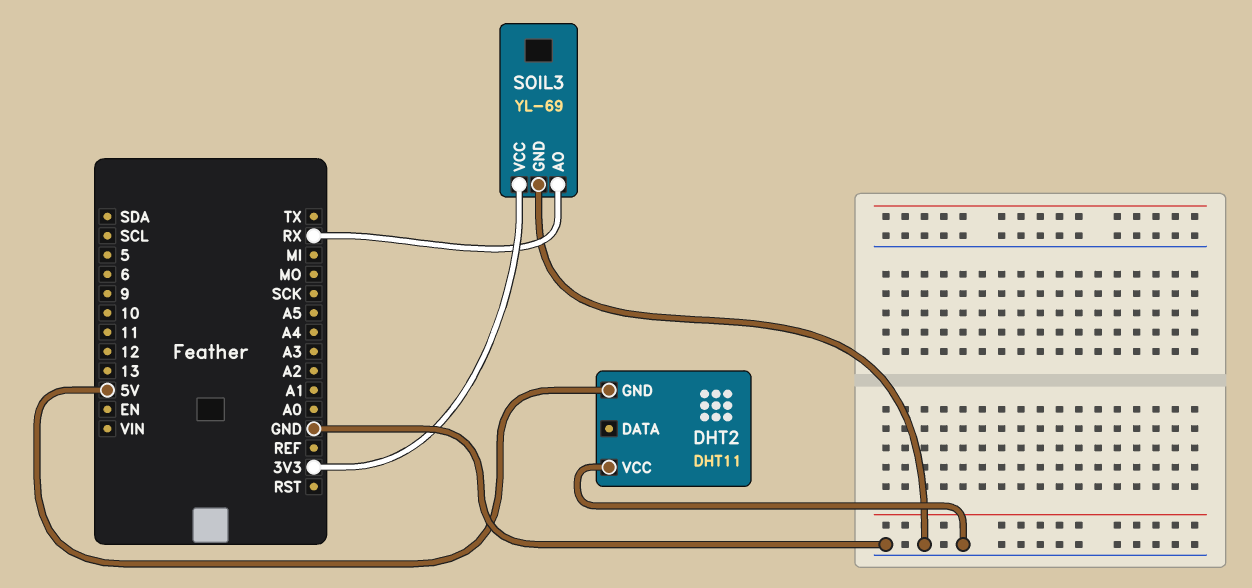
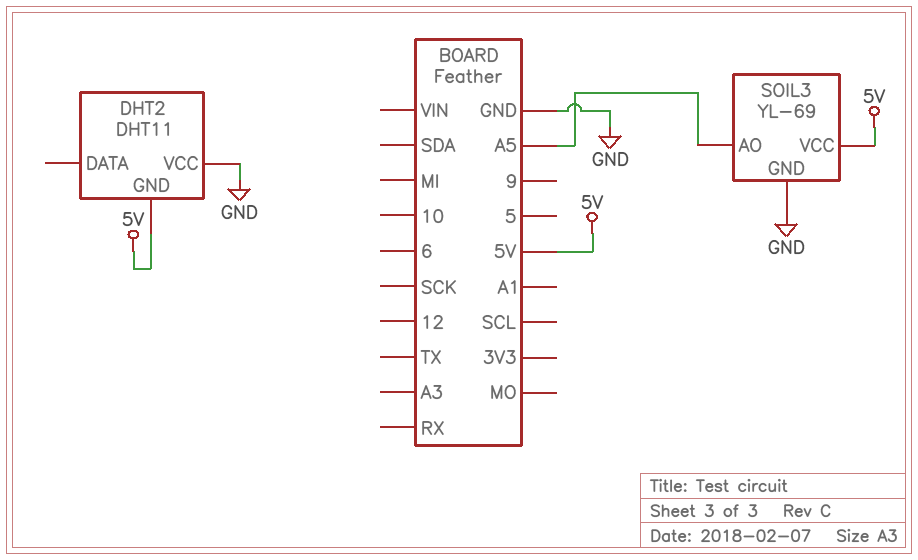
SOIL3 pin AO: RX -> A5
SOIL3 pin VCC: 3V3 -> 5V

